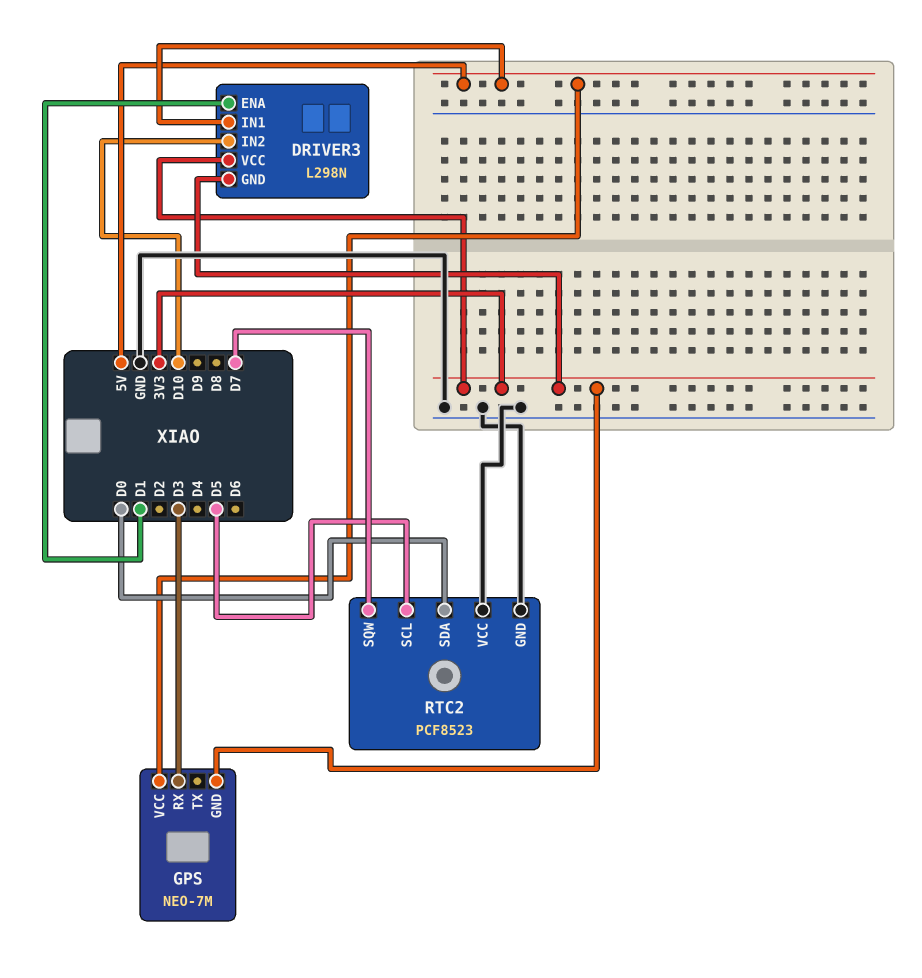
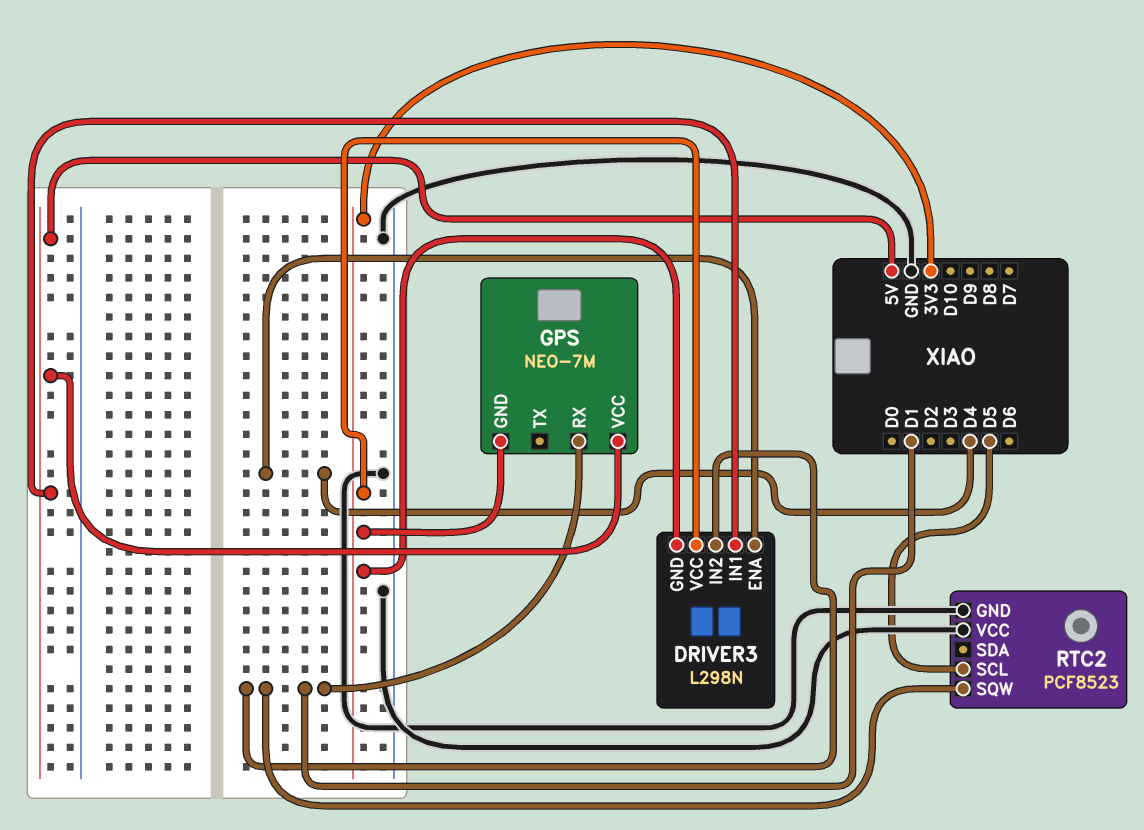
DRIVER3 pin ENA: D1 -> D4
DRIVER3 pin IN2: D10 -> D1
GPS pin RX: D3 -> D1
RTC2 pin SDA: D0 -> none
RTC2 pin SQW: D7 -> D1

